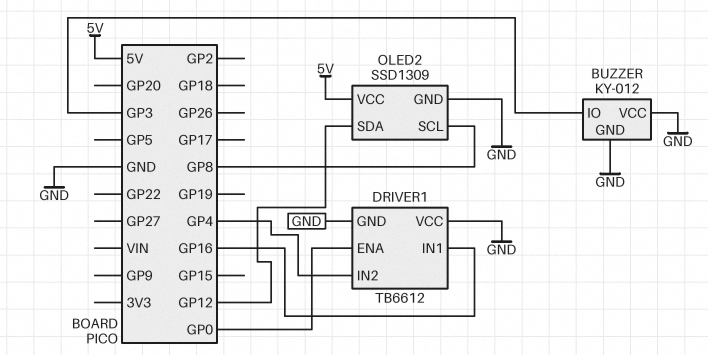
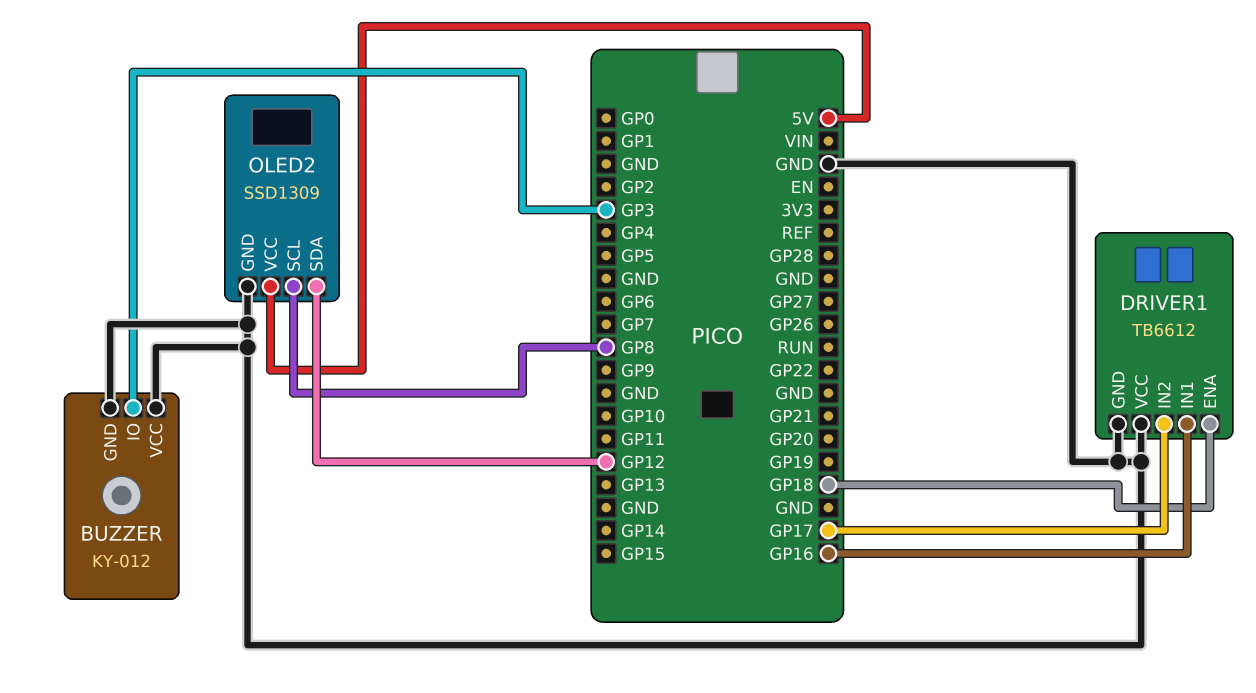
DRIVER1 pin ENA: GP0 -> GP18
DRIVER1 pin IN2: GP4 -> GP17

